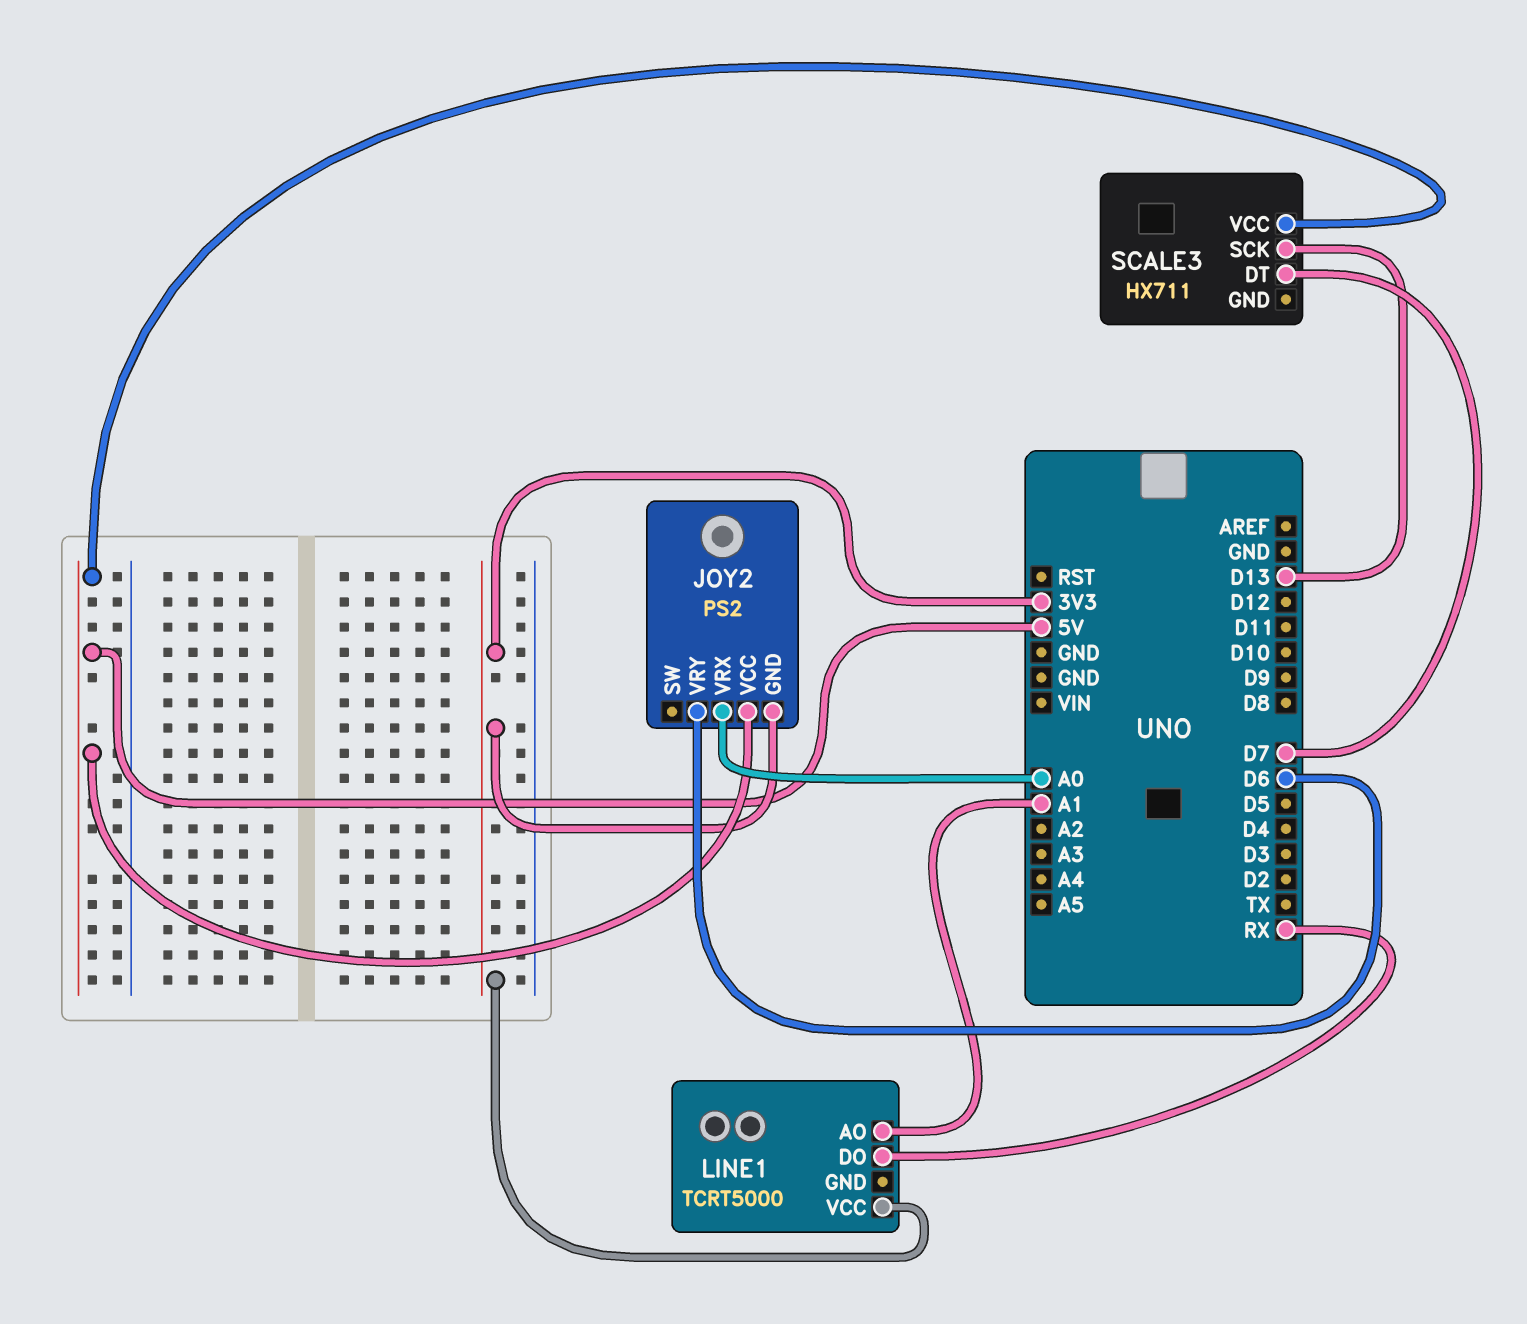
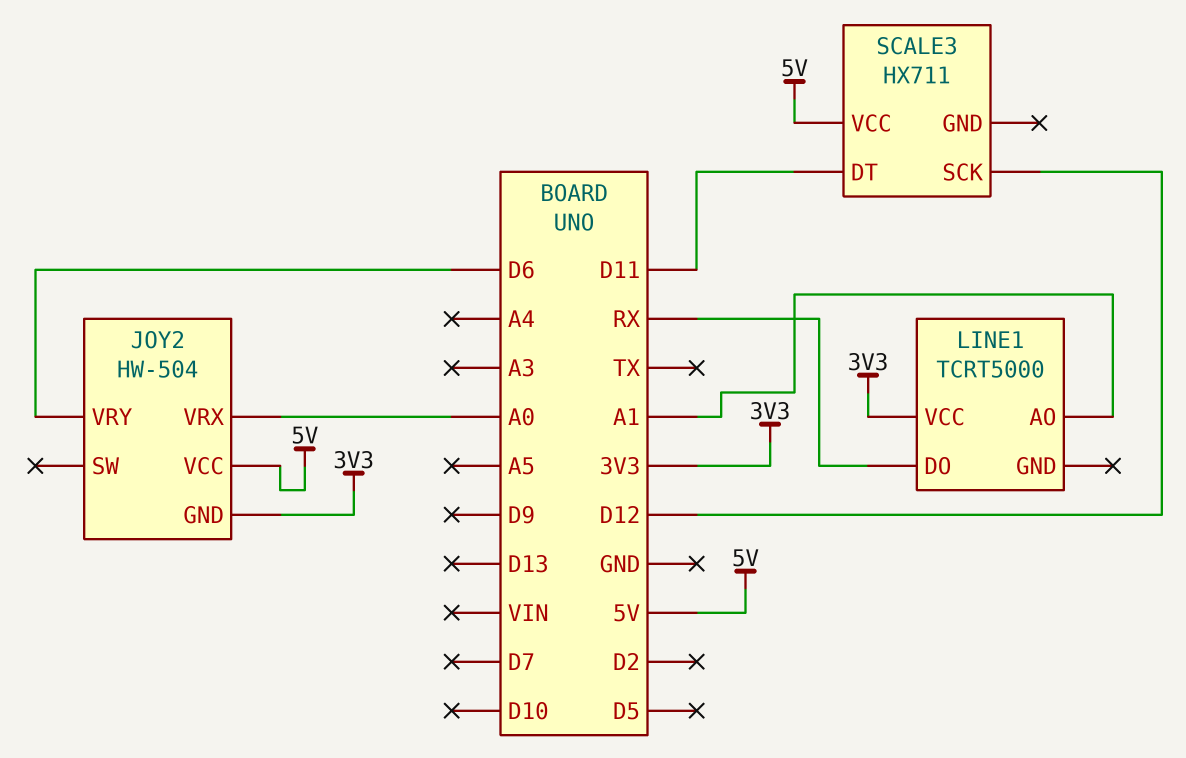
JOY2: PS2 -> HW-504
SCALE3 pin DT: D7 -> D11
SCALE3 pin SCK: D13 -> D12

